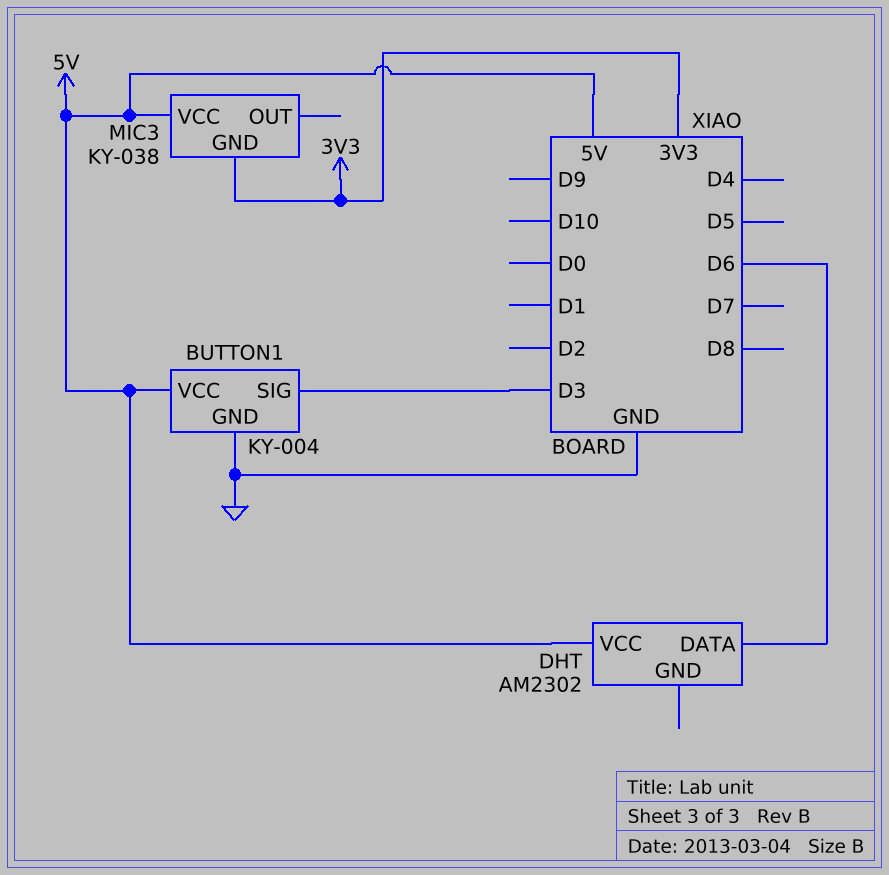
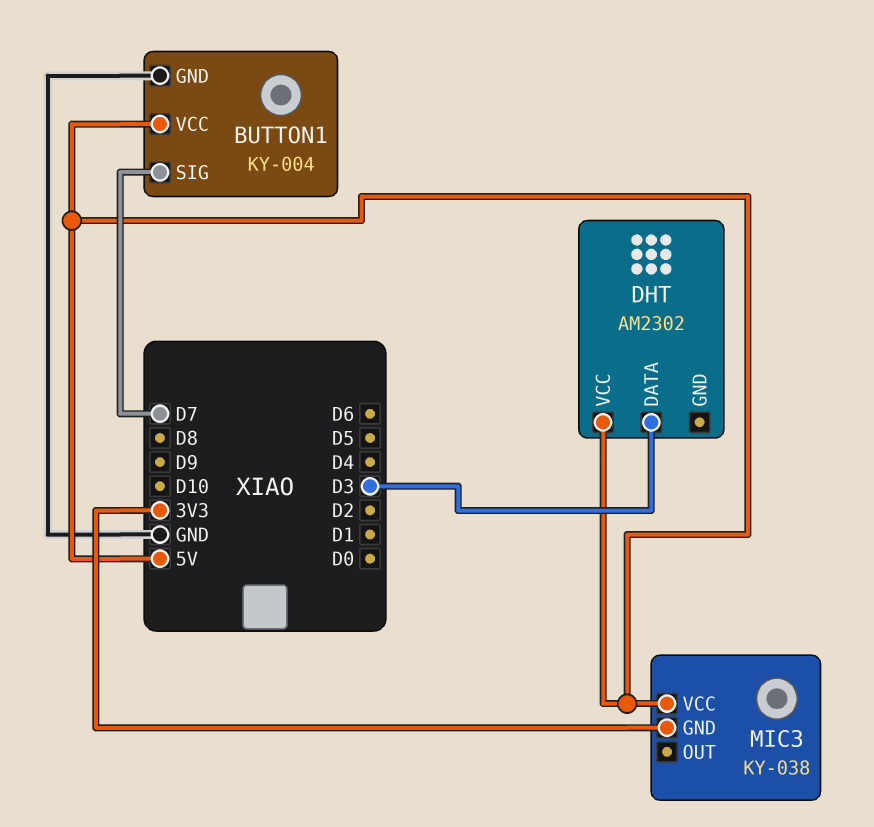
BUTTON1 pin SIG: D3 -> D7
DHT pin DATA: D6 -> D3

